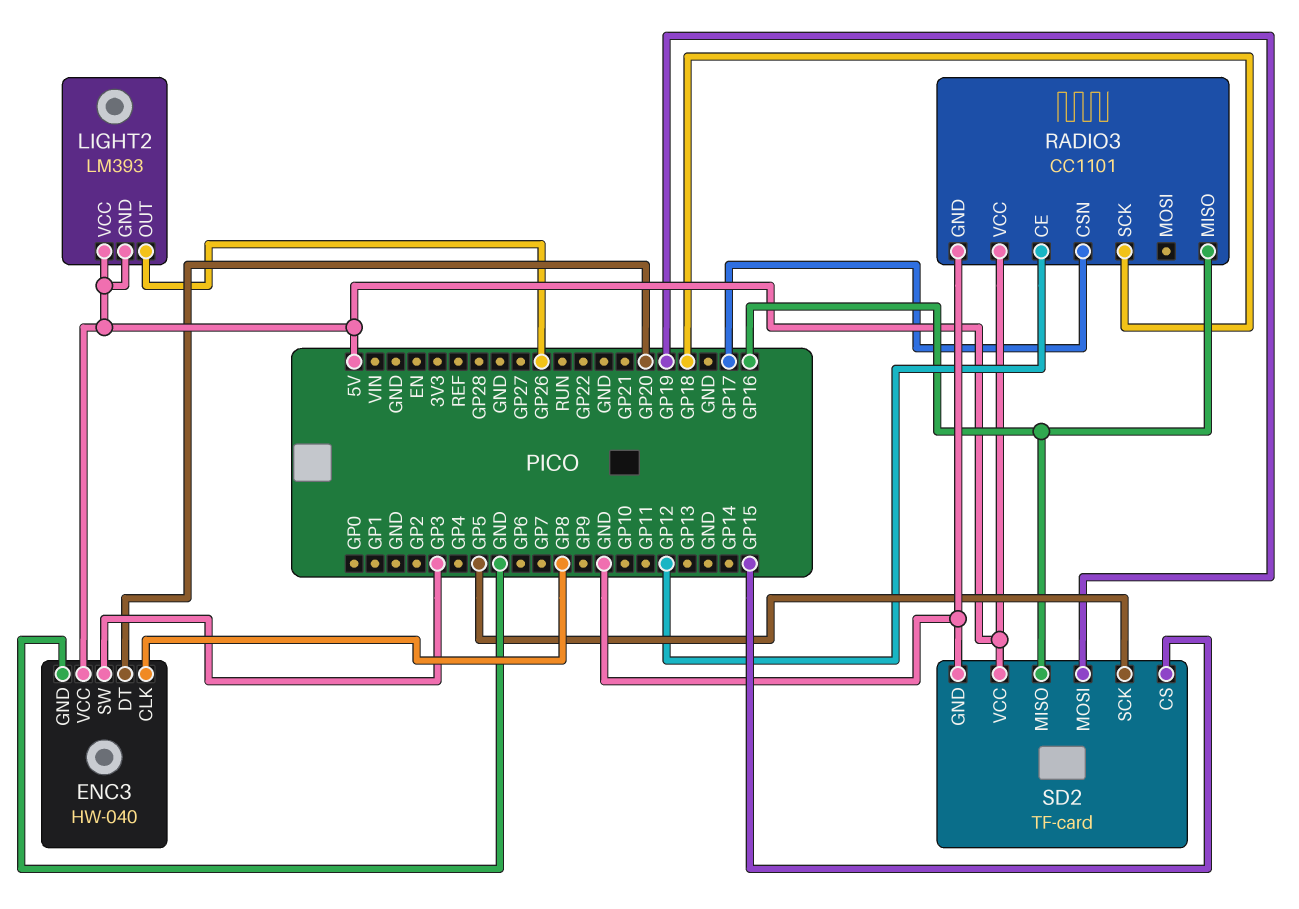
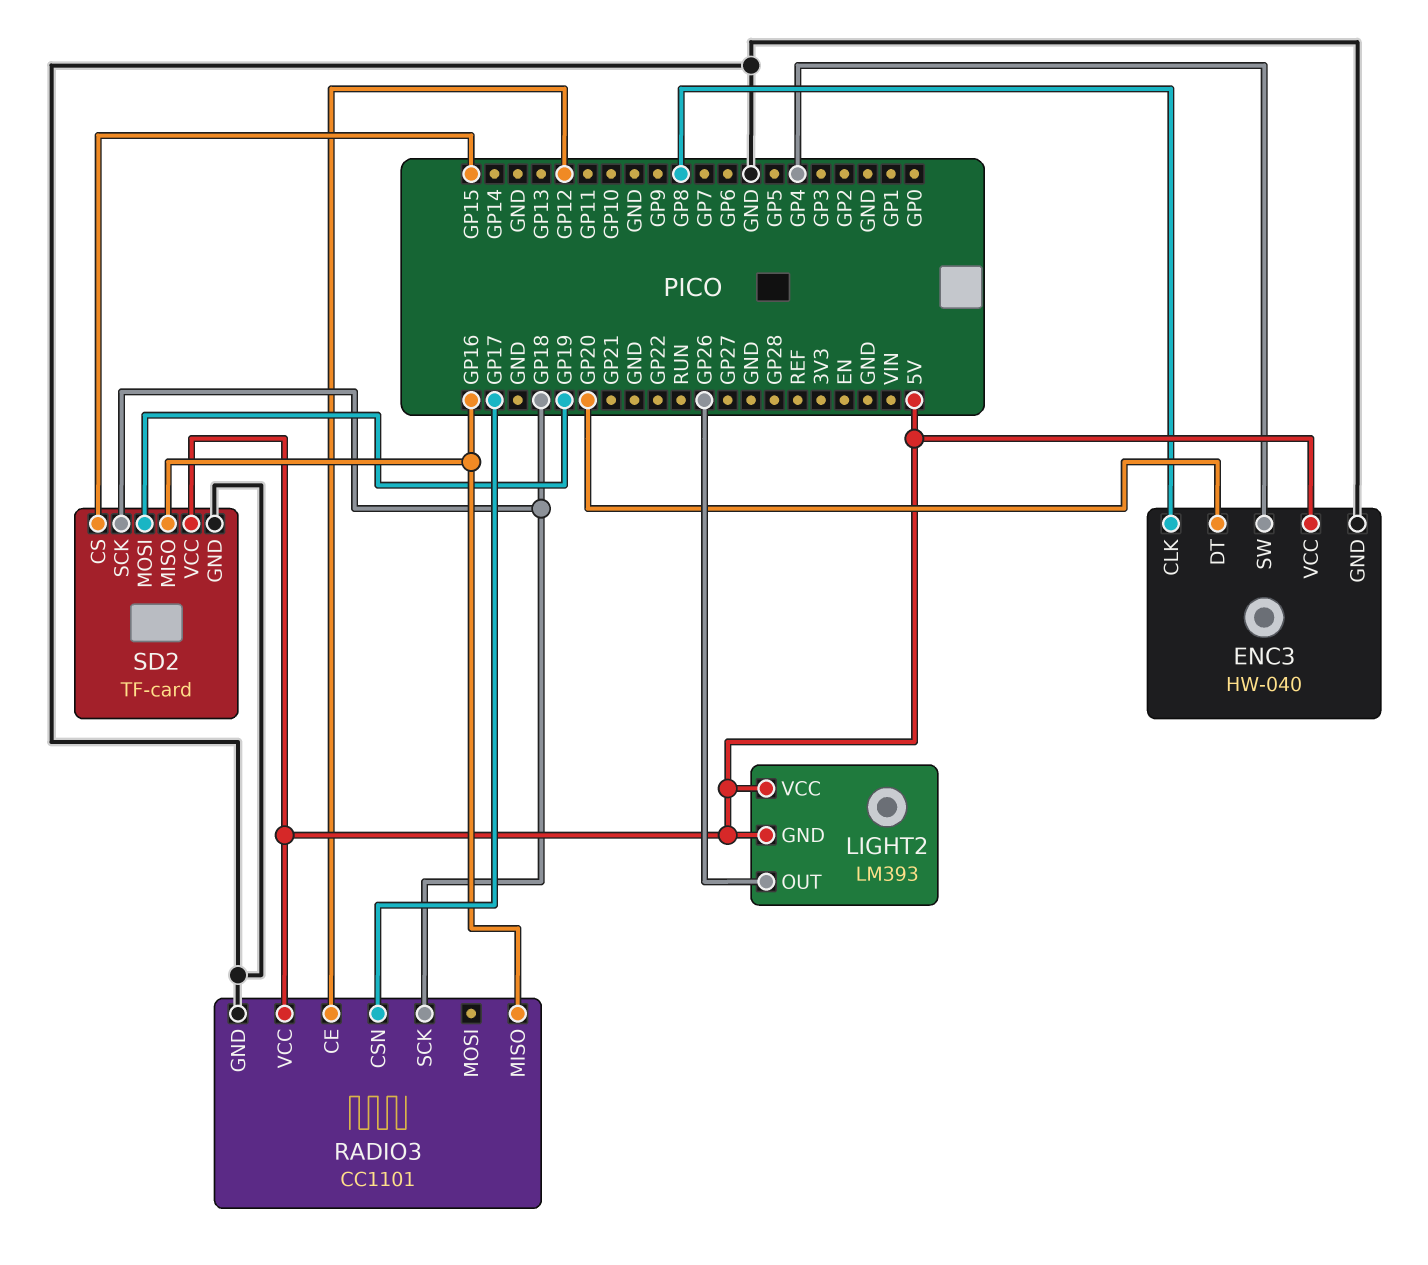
ENC3 pin SW: GP3 -> GP4
SD2 pin SCK: GP5 -> GP18

